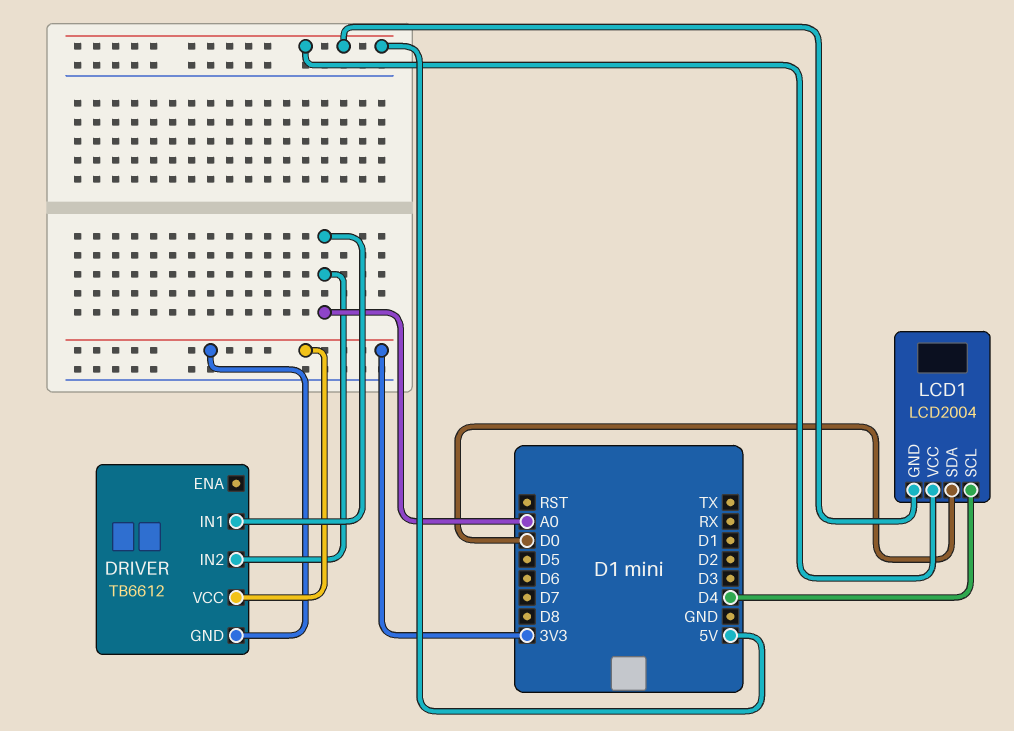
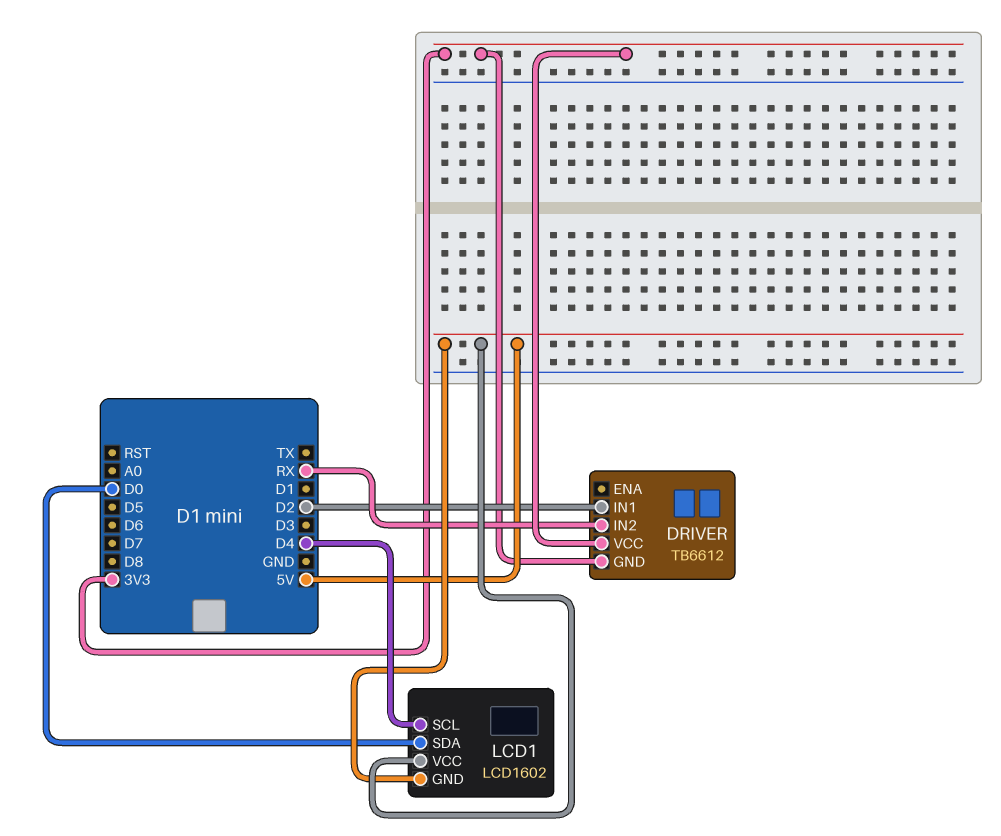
DRIVER pin IN1: A0 -> D2
DRIVER pin IN2: A0 -> RX
LCD1: LCD2004 -> LCD1602

